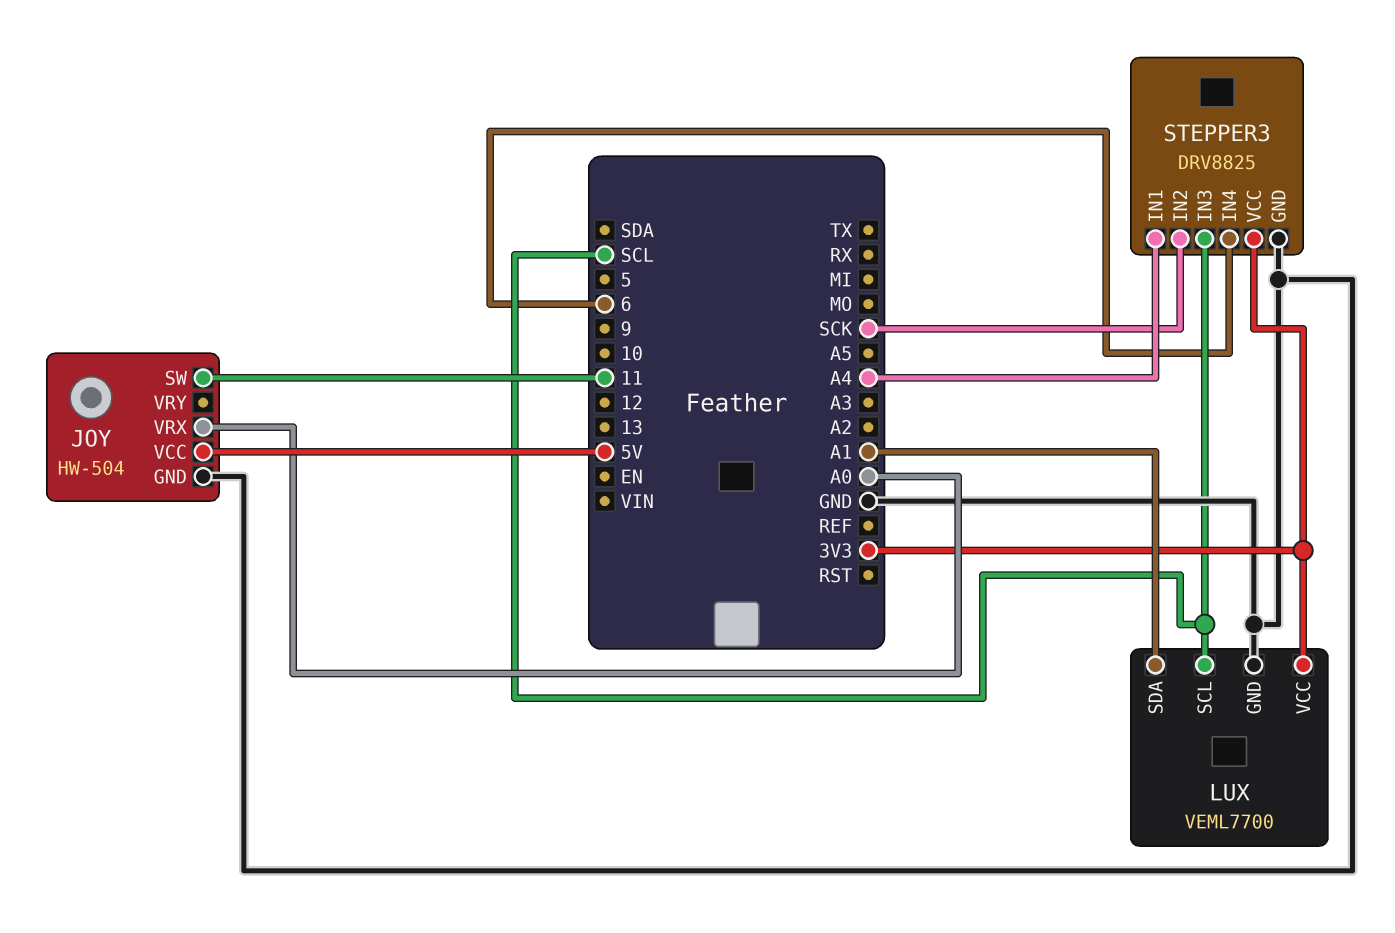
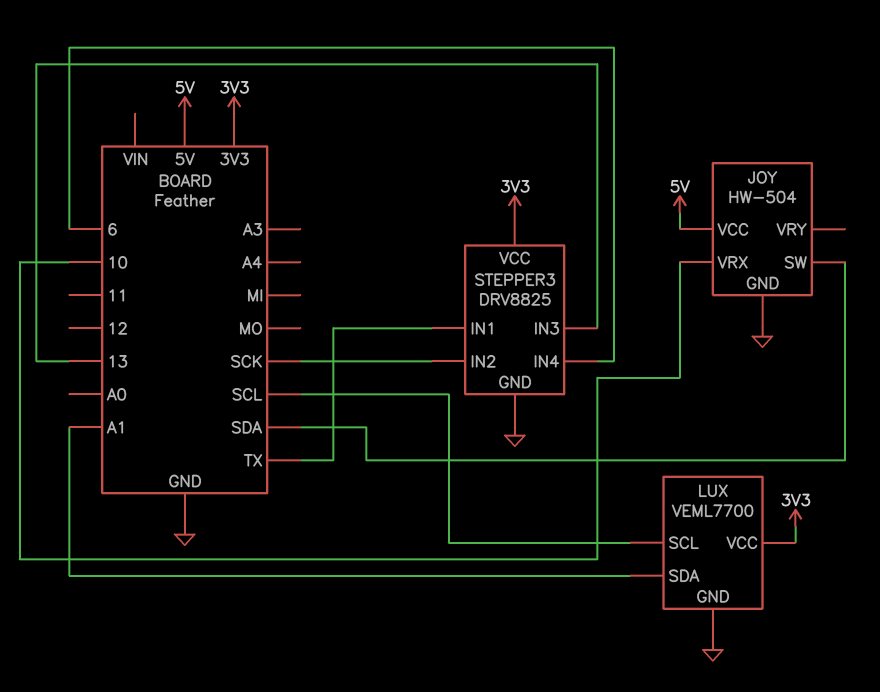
JOY pin SW: 11 -> SDA
JOY pin VRX: A0 -> 10
STEPPER3 pin IN1: A4 -> TX
STEPPER3 pin IN3: SCL -> 13

